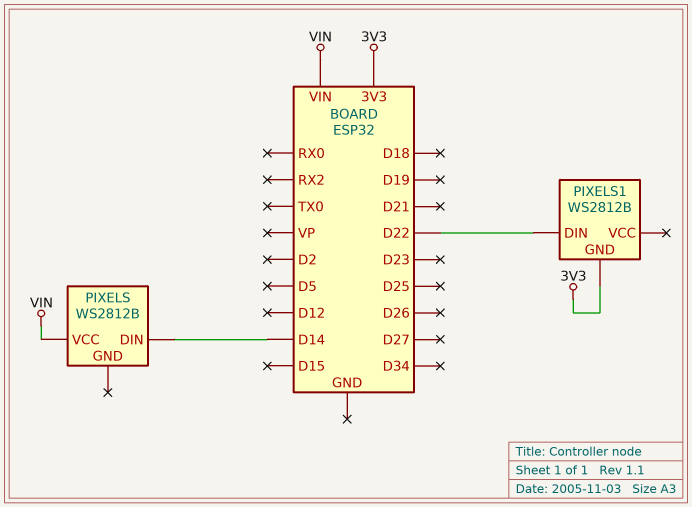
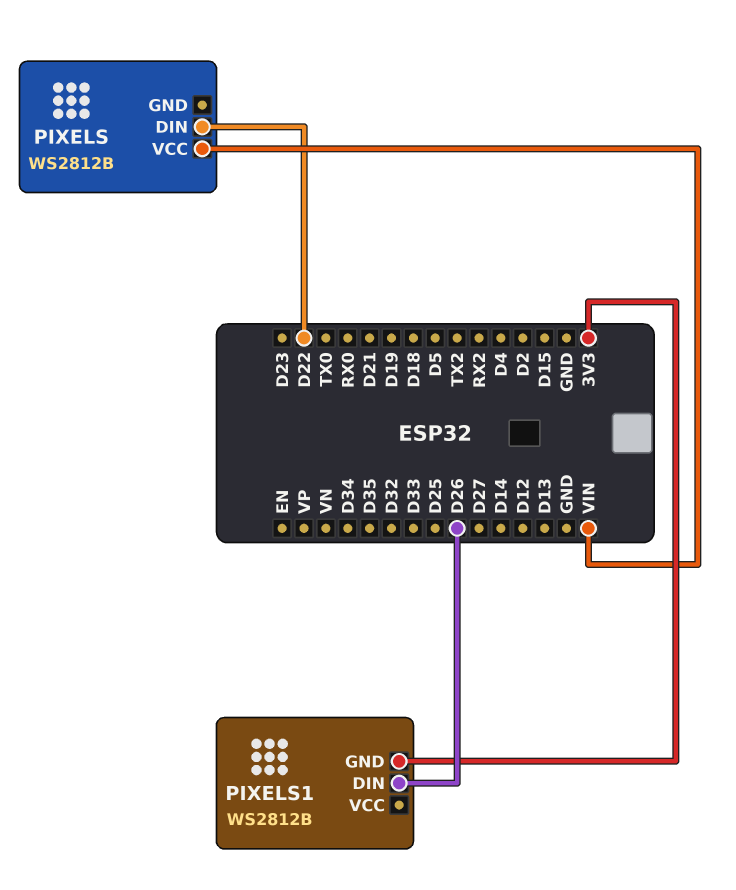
PIXELS pin DIN: D14 -> D22
PIXELS1 pin DIN: D22 -> D26

